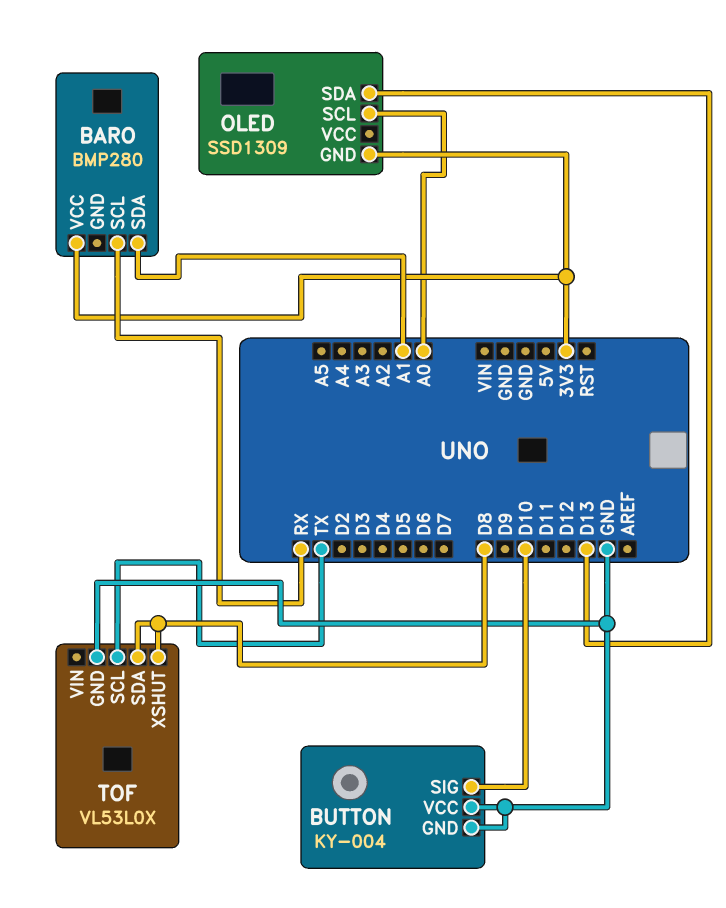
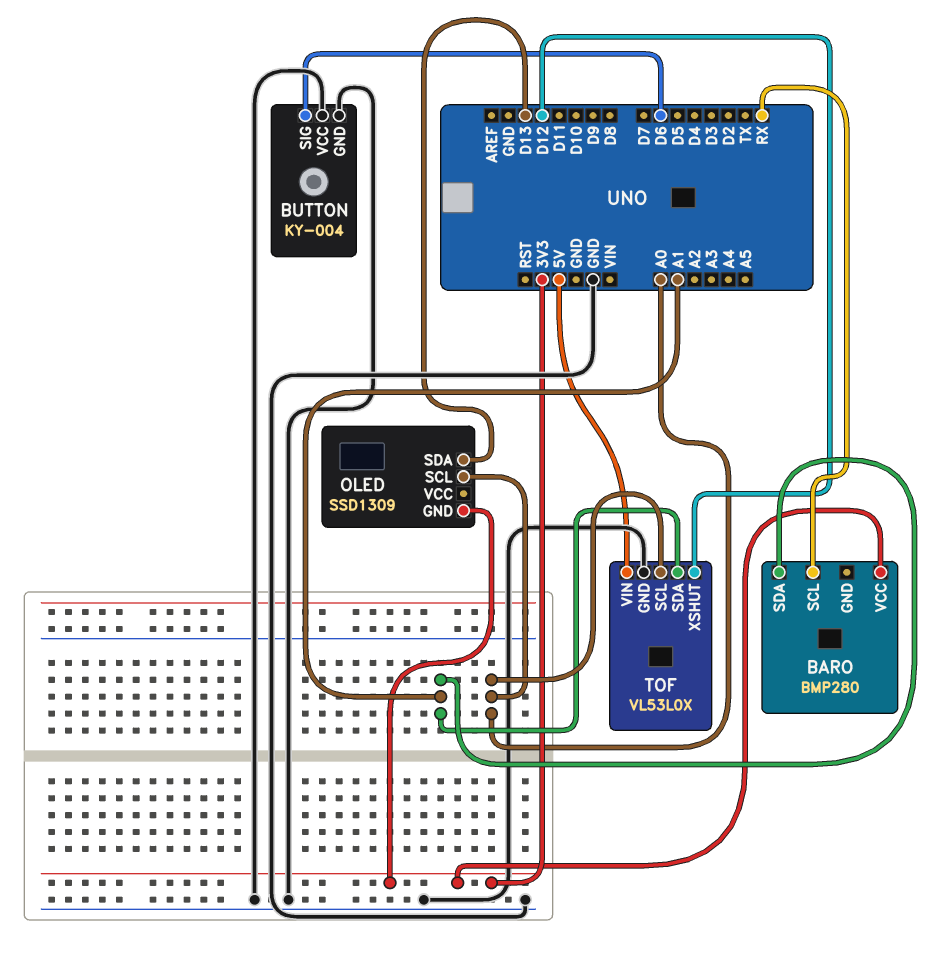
BUTTON pin SIG: D10 -> D6
TOF pin SCL: TX -> A0
TOF pin SDA: D8 -> A1
TOF pin VIN: none -> 5V
TOF pin XSHUT: D8 -> D12

